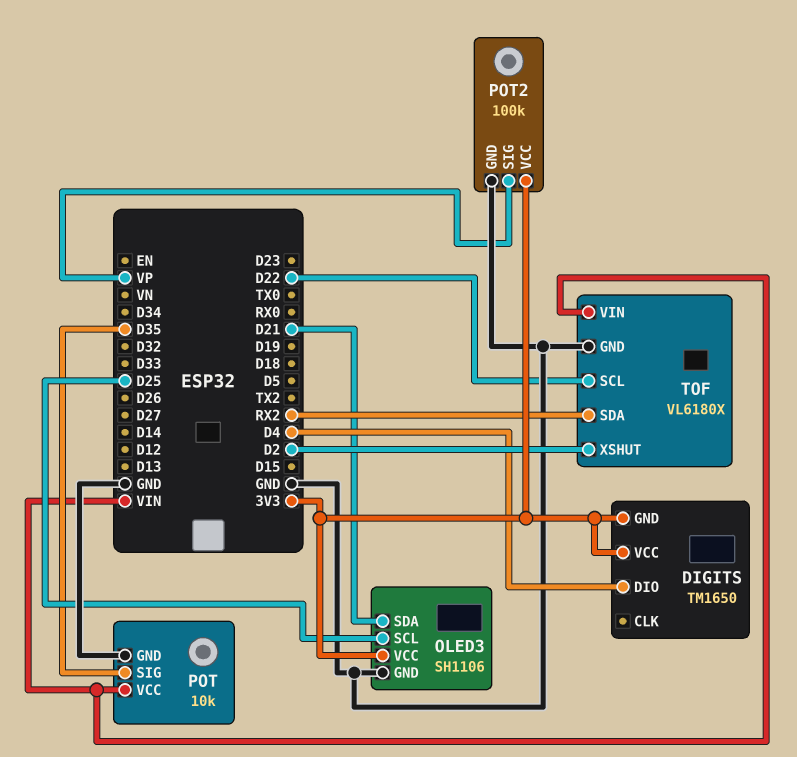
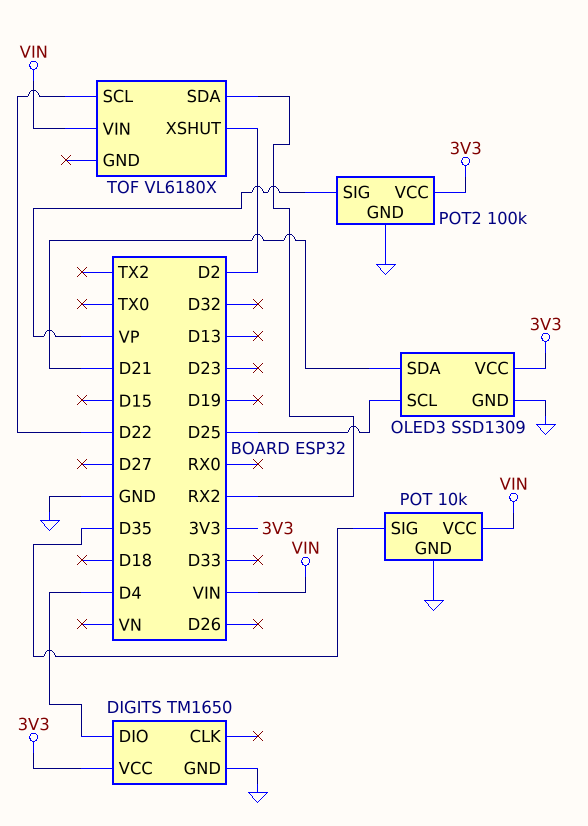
DIGITS pin GND: 3V3 -> GND
OLED3: SH1106 -> SSD1309
TOF pin GND: GND -> none

